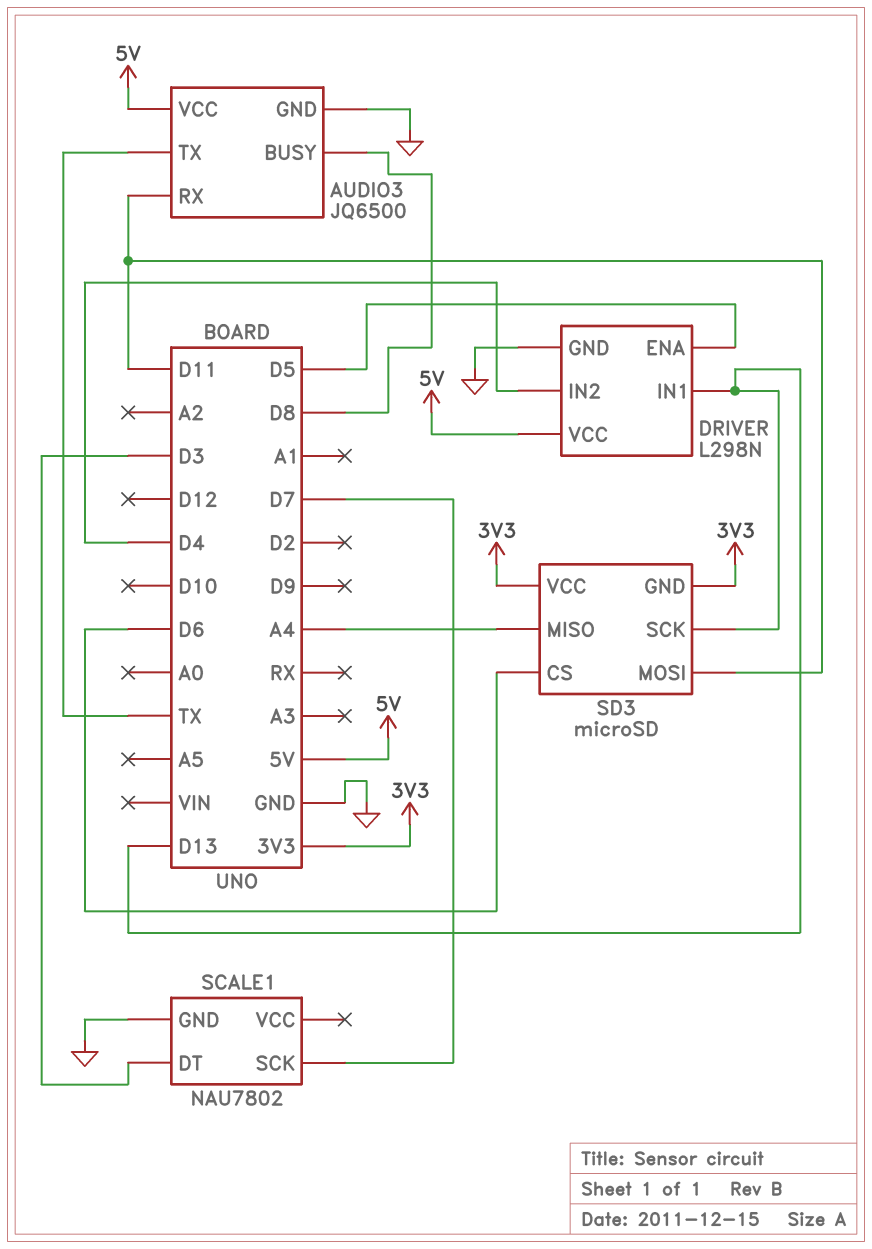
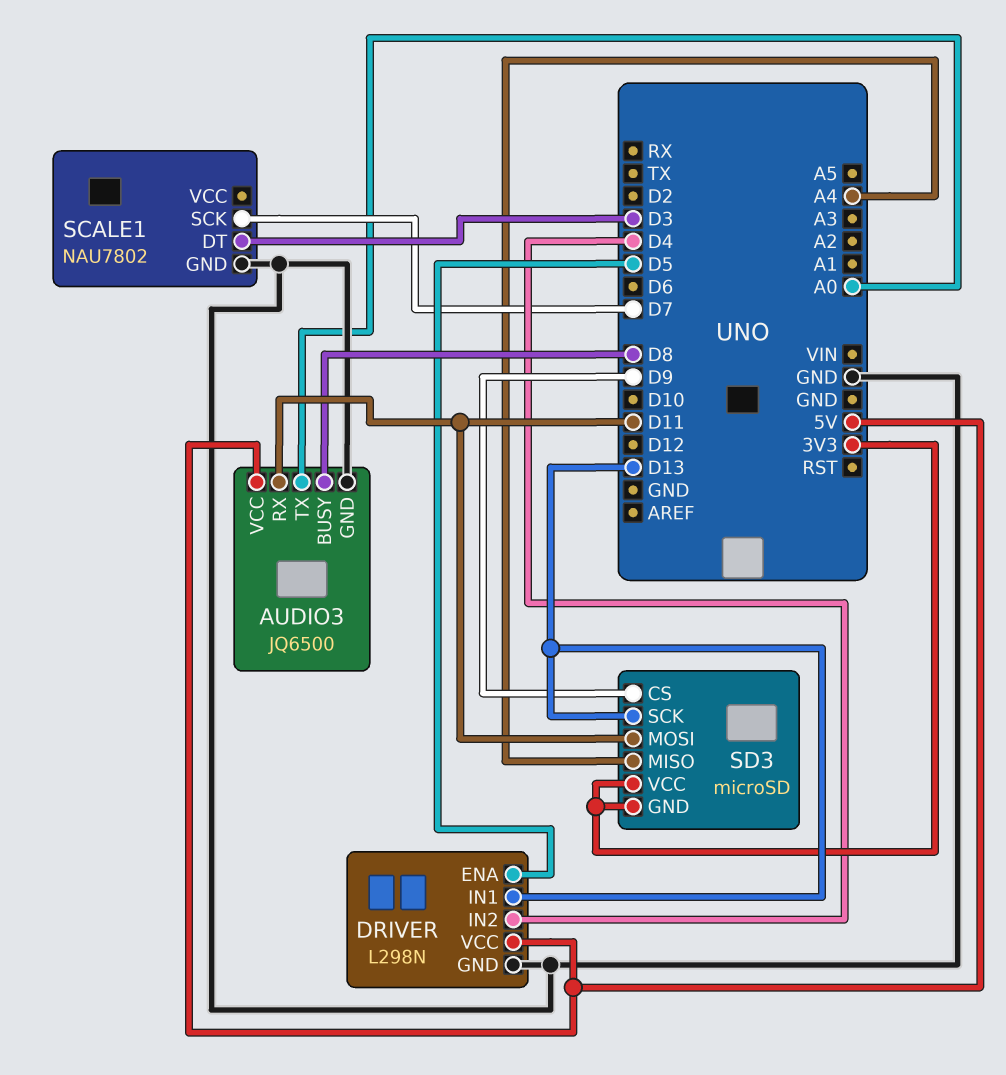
AUDIO3 pin TX: TX -> A0
SD3 pin CS: D6 -> D9

